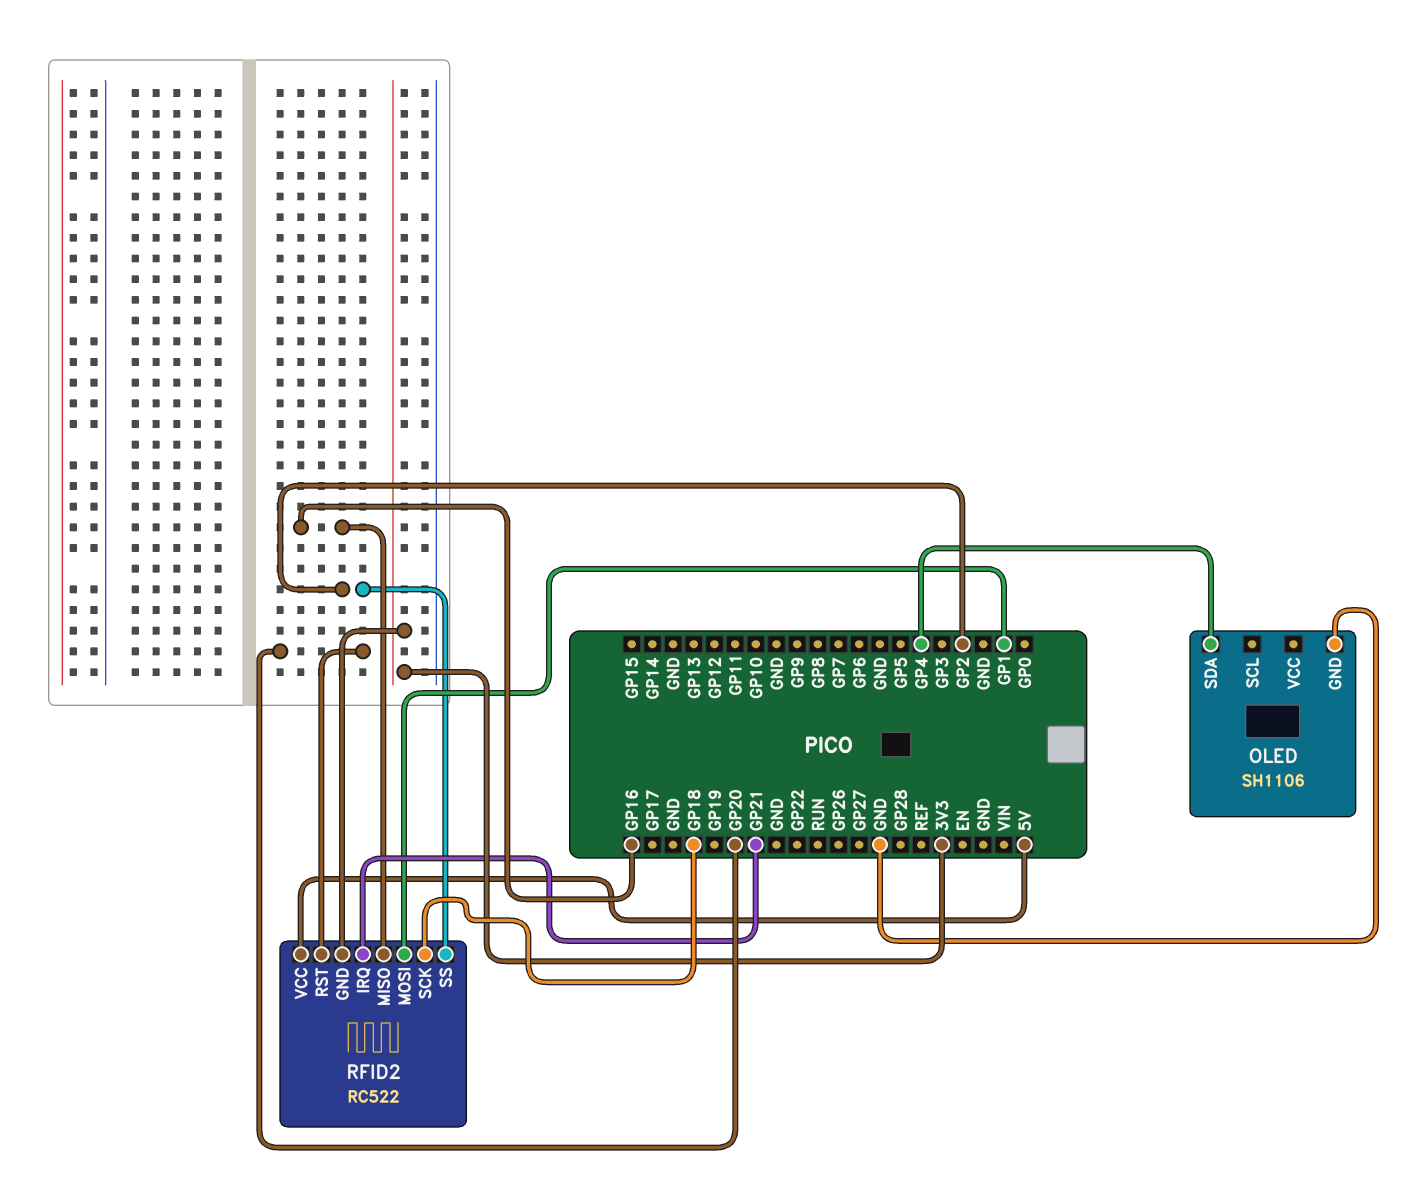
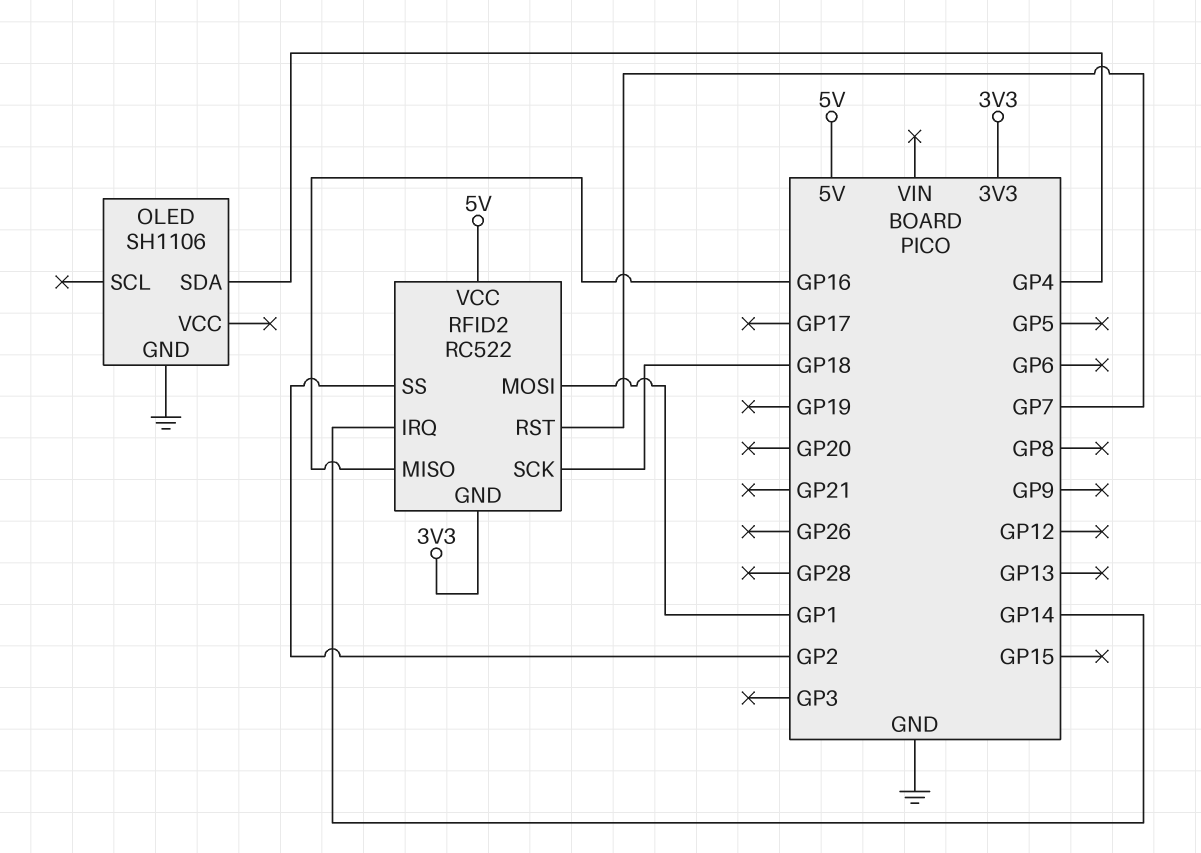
RFID2 pin IRQ: GP21 -> GP14
RFID2 pin RST: GP20 -> GP7

